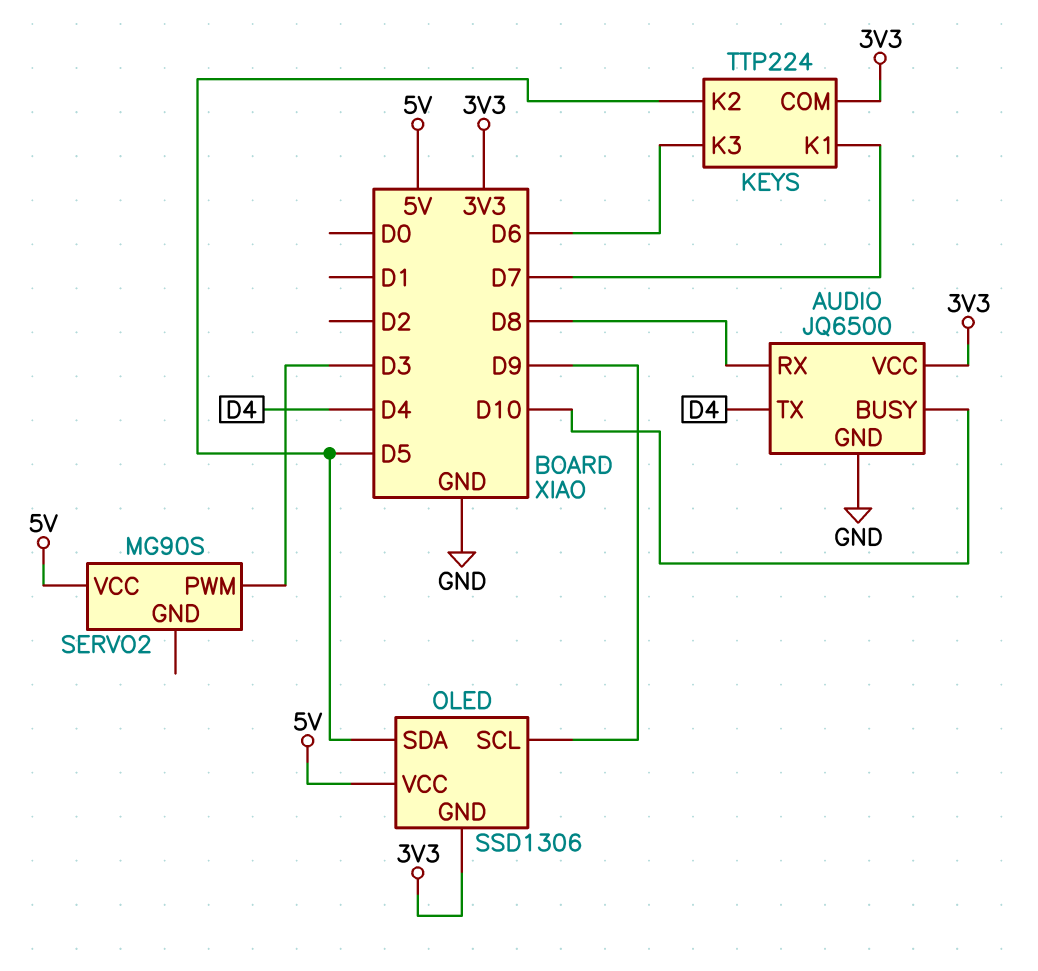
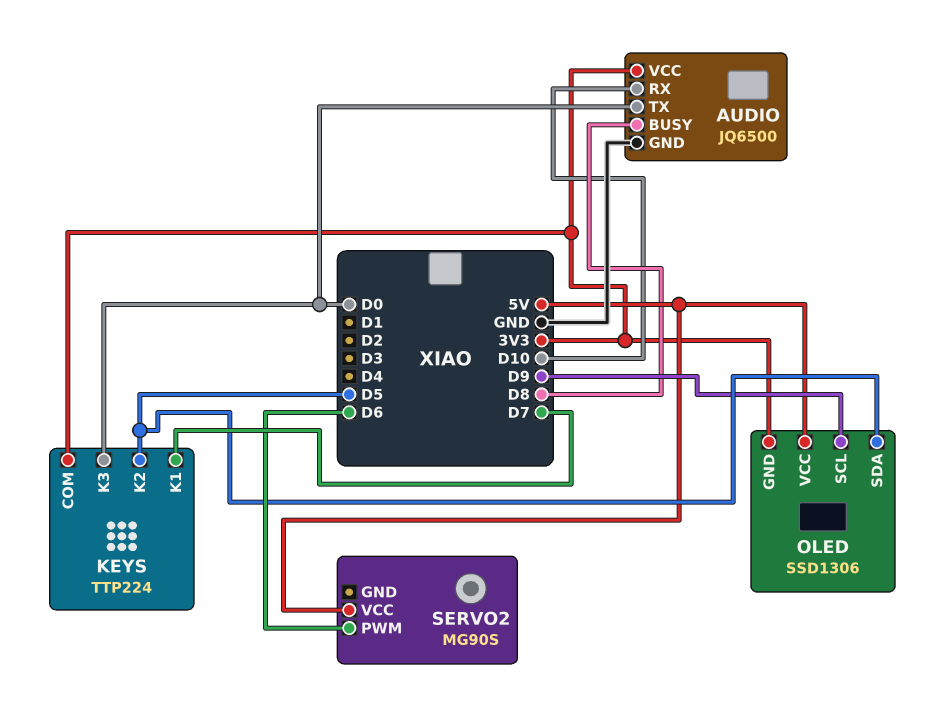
AUDIO pin BUSY: D10 -> D8
AUDIO pin RX: D8 -> D10
AUDIO pin TX: D4 -> D0
KEYS pin K3: D6 -> D0
SERVO2 pin PWM: D3 -> D6

